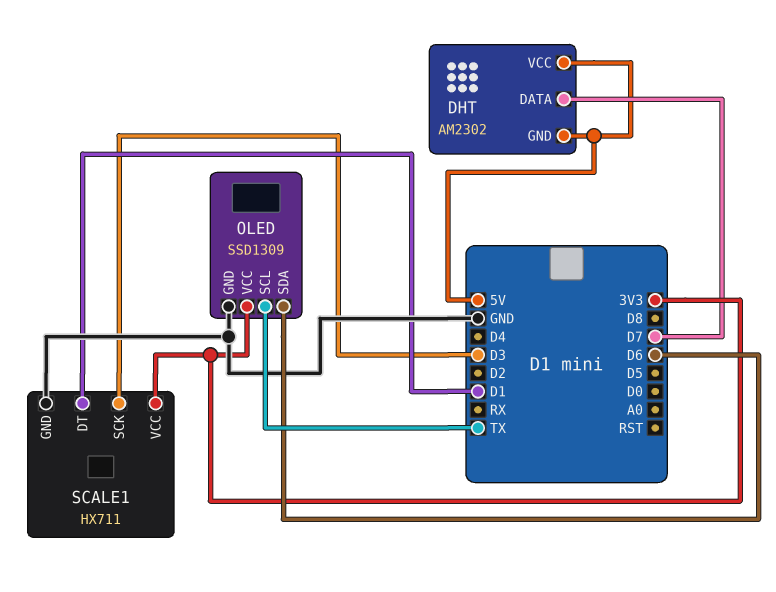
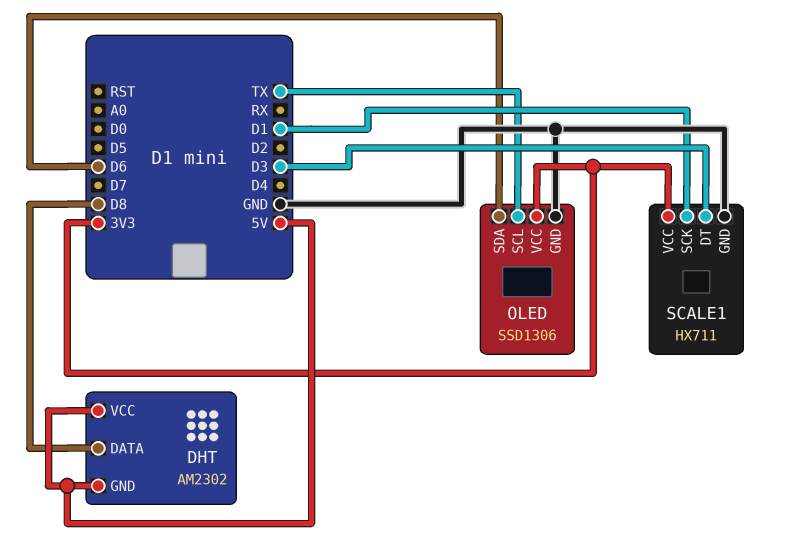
DHT pin DATA: D7 -> D8
OLED: SSD1309 -> SSD1306
SCALE1 pin DT: D1 -> D3
SCALE1 pin SCK: D3 -> D1

